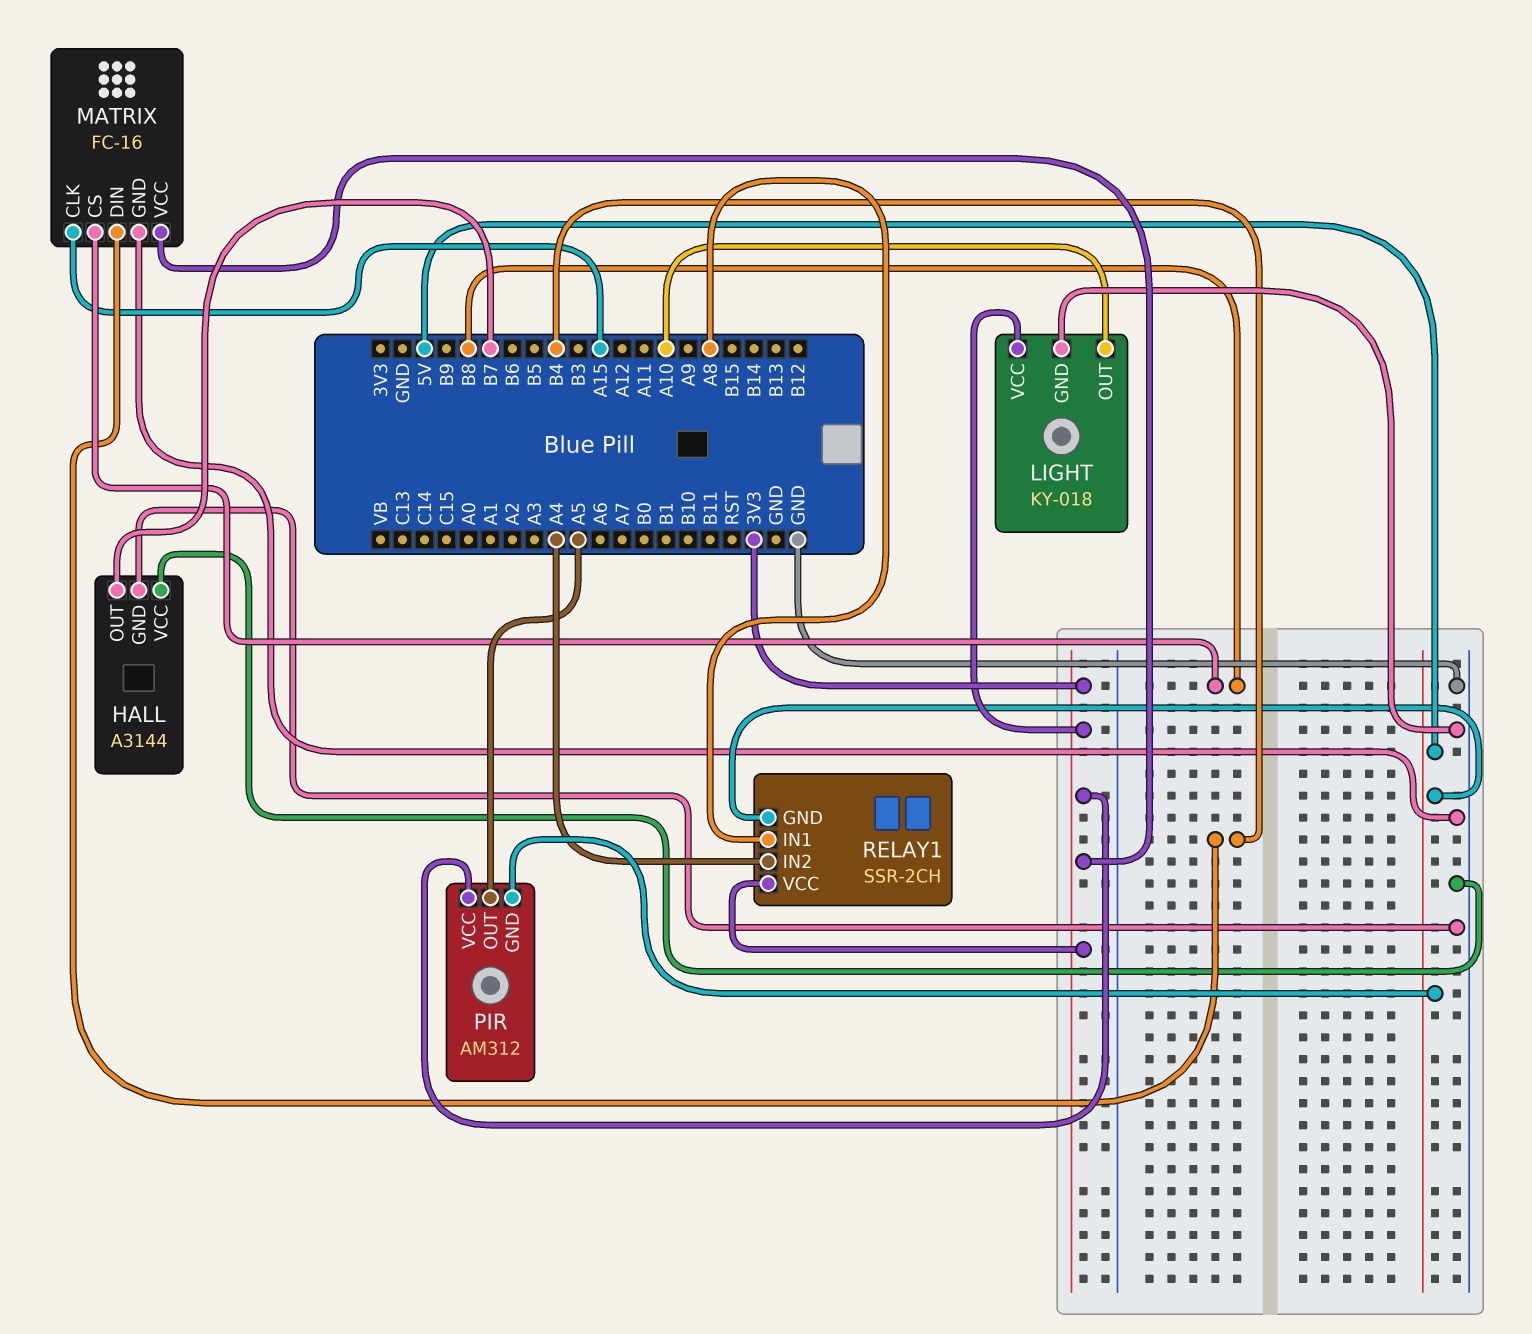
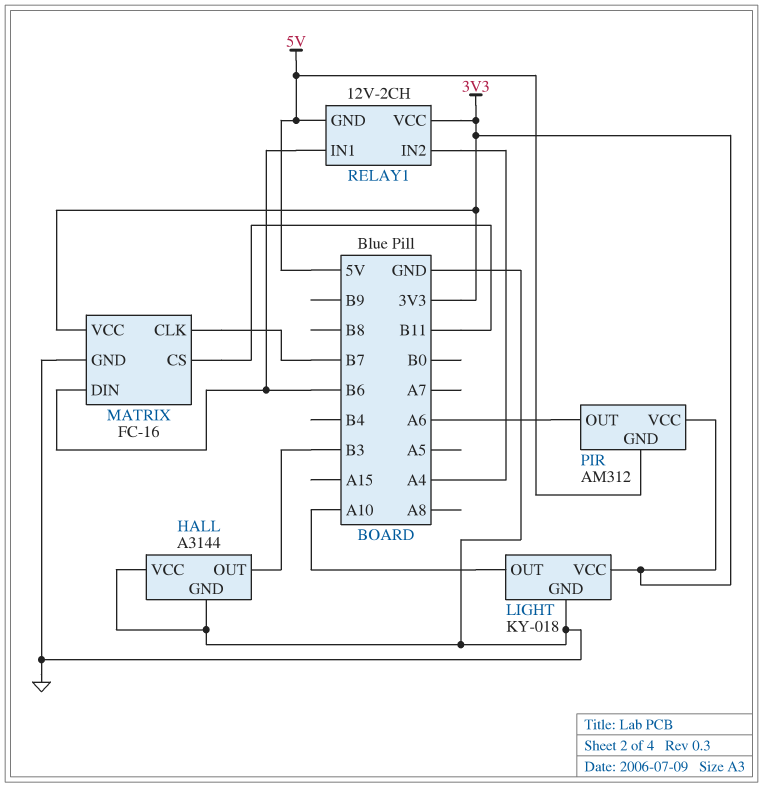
HALL pin OUT: B7 -> B3
MATRIX pin CLK: A15 -> B7
MATRIX pin CS: B8 -> B11
MATRIX pin DIN: B4 -> B6
PIR pin OUT: A5 -> A6
RELAY1: SSR-2CH -> 12V-2CH
RELAY1 pin IN1: A8 -> B6

